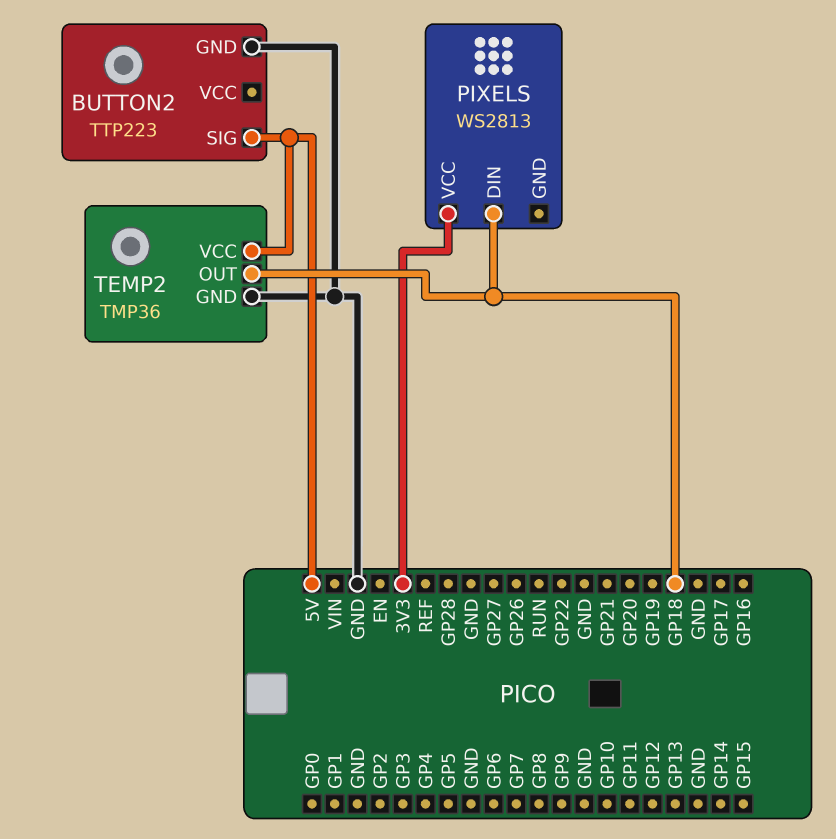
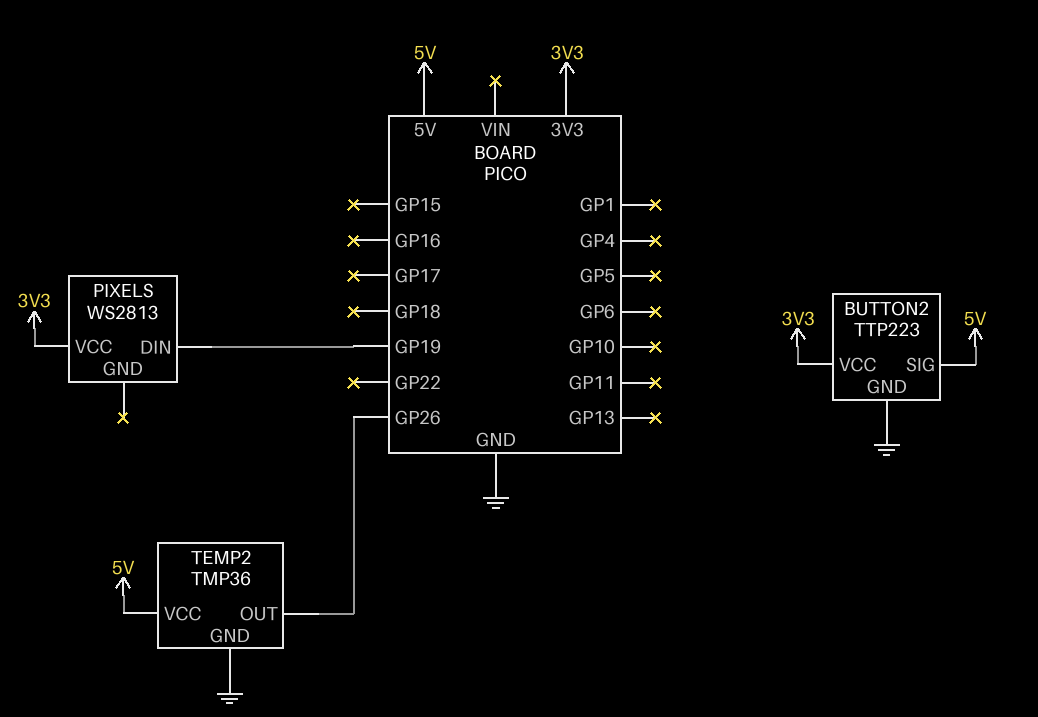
BUTTON2 pin VCC: none -> 3V3
PIXELS pin DIN: GP18 -> GP19
TEMP2 pin OUT: GP18 -> GP26

